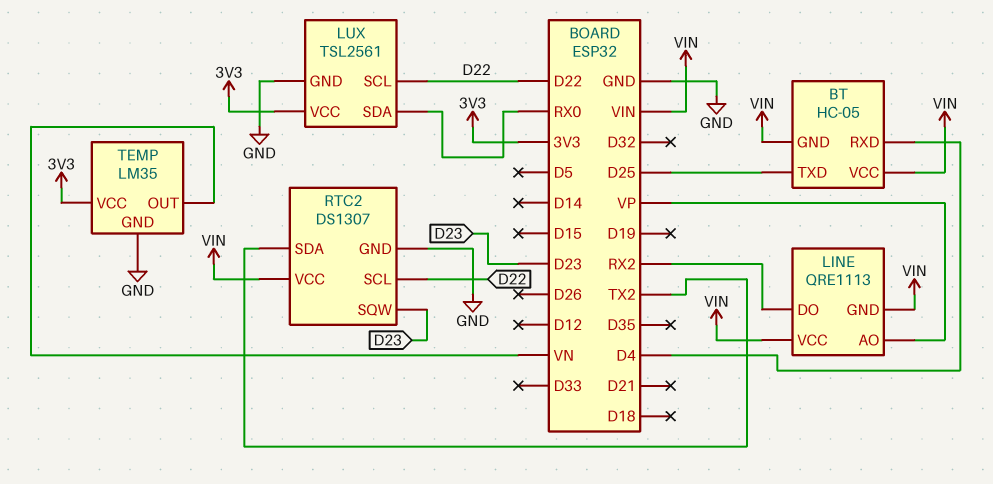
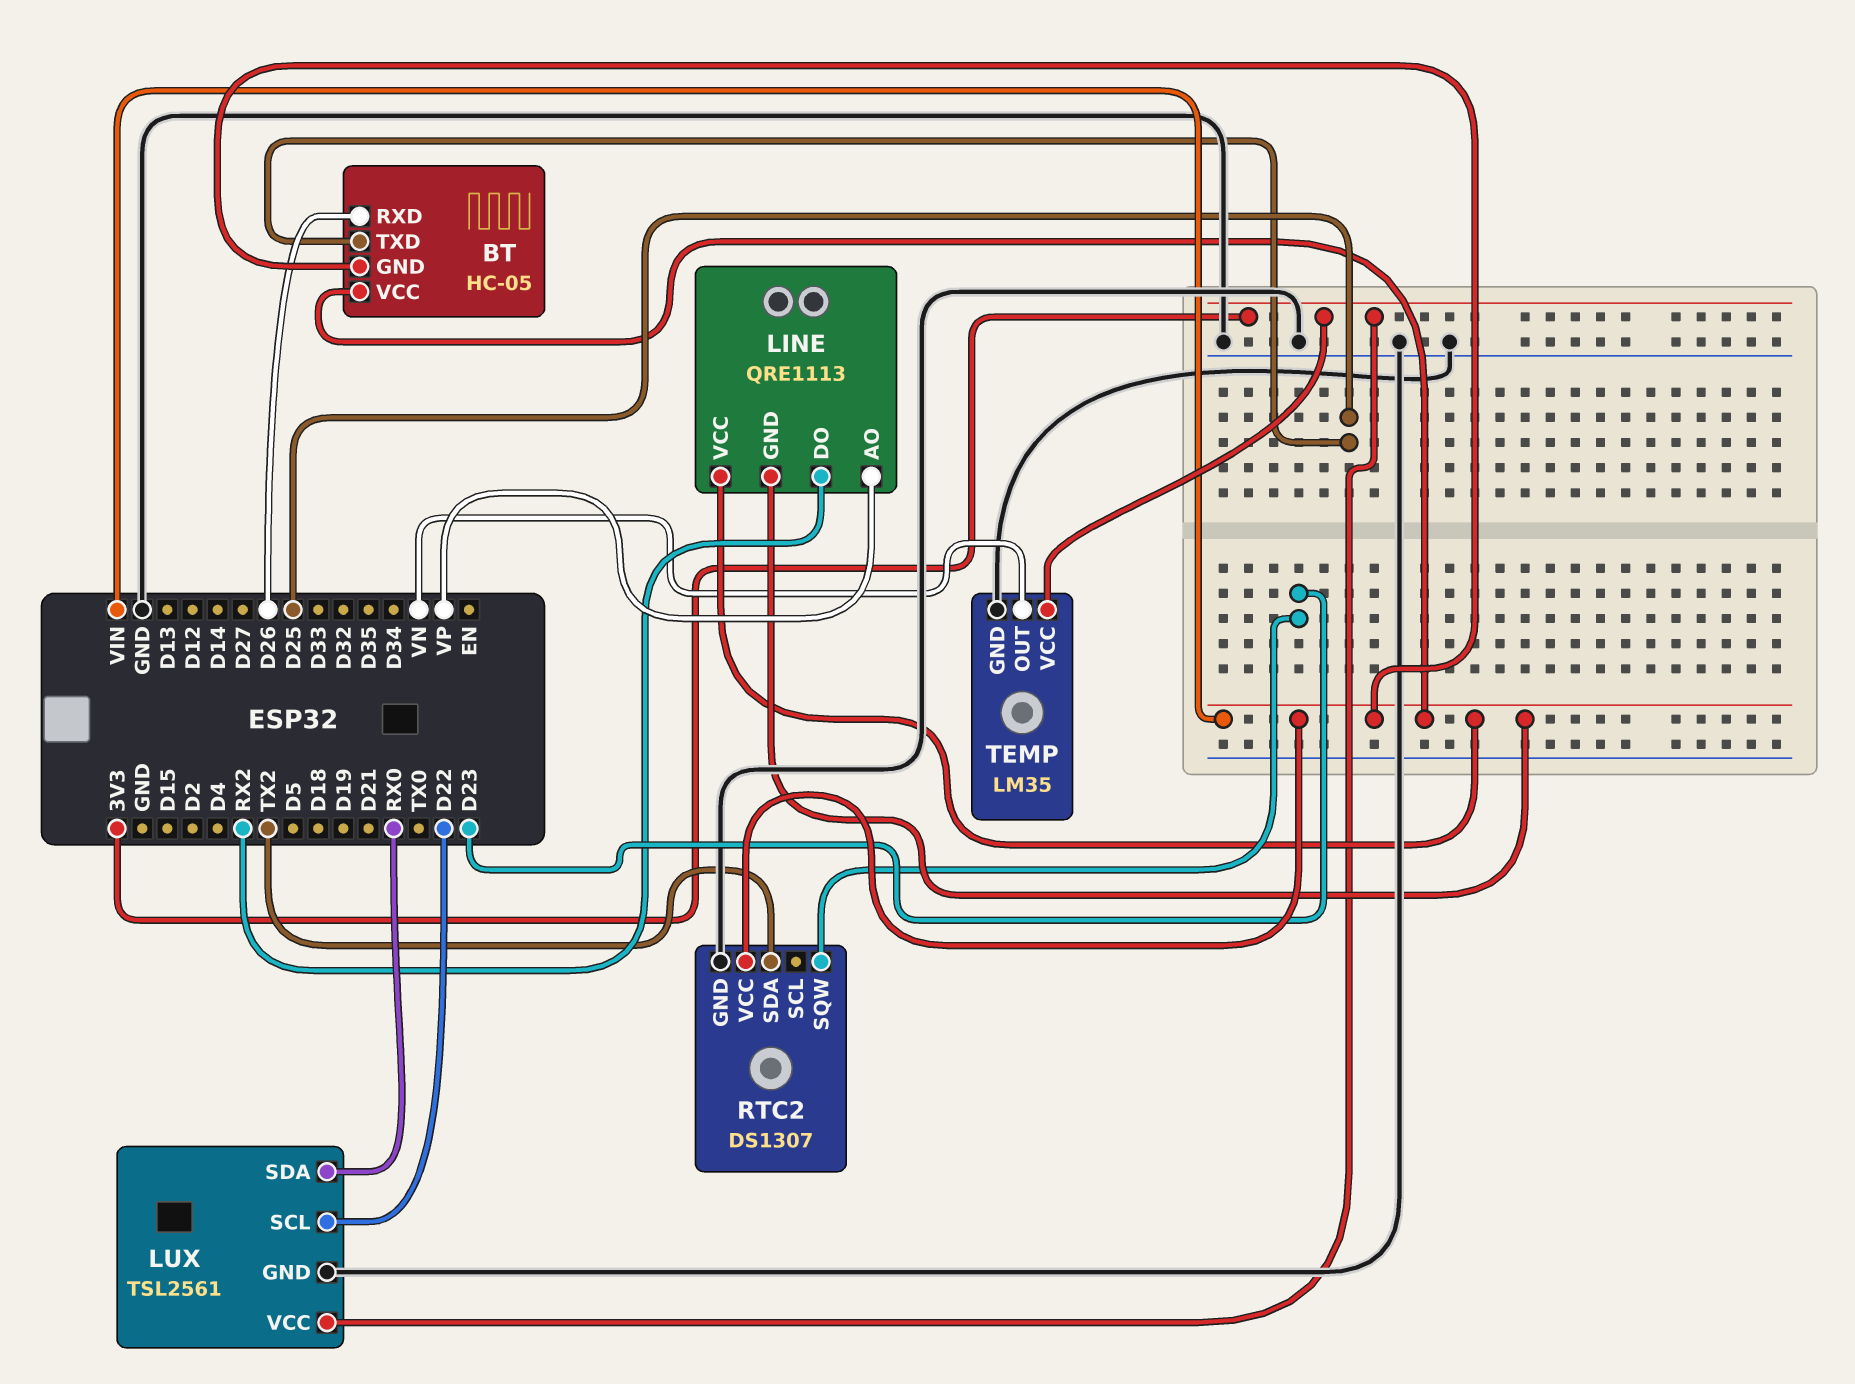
BT pin RXD: D4 -> D26
RTC2 pin SCL: D22 -> none

